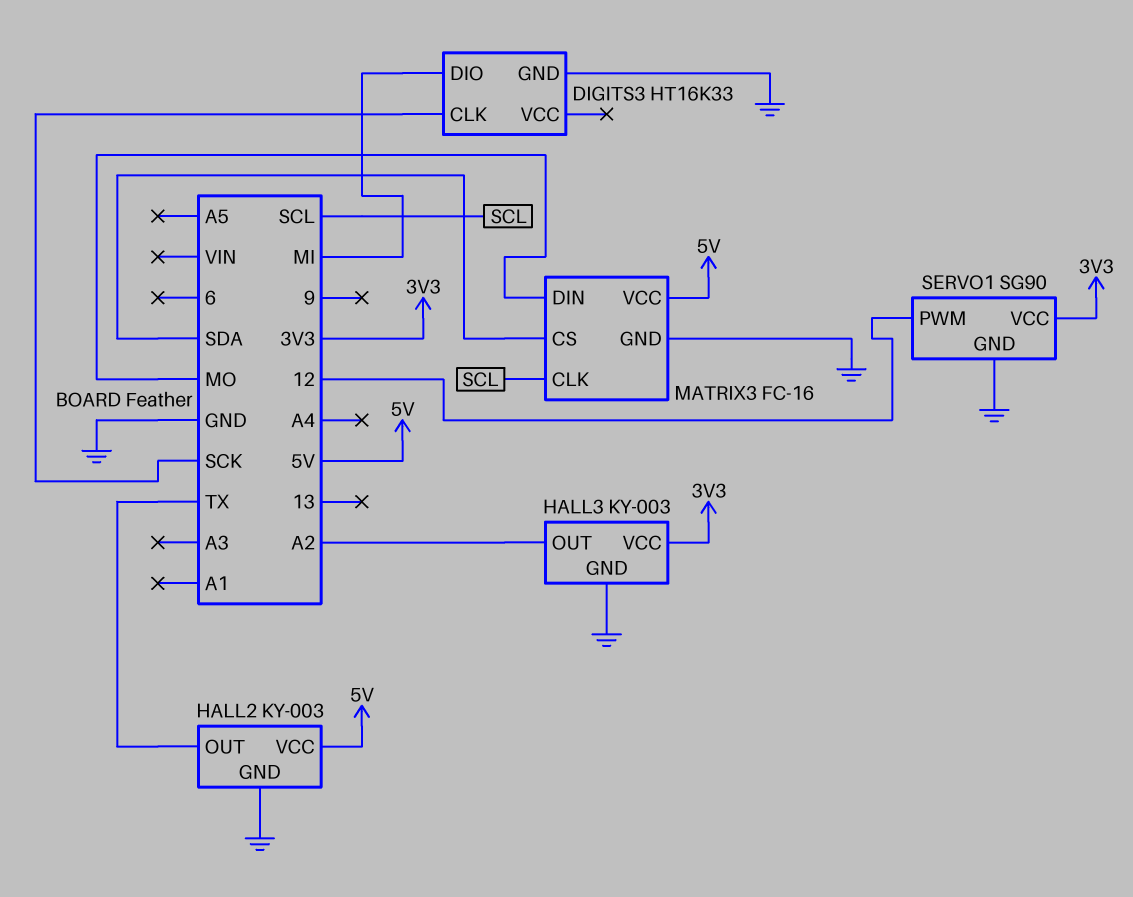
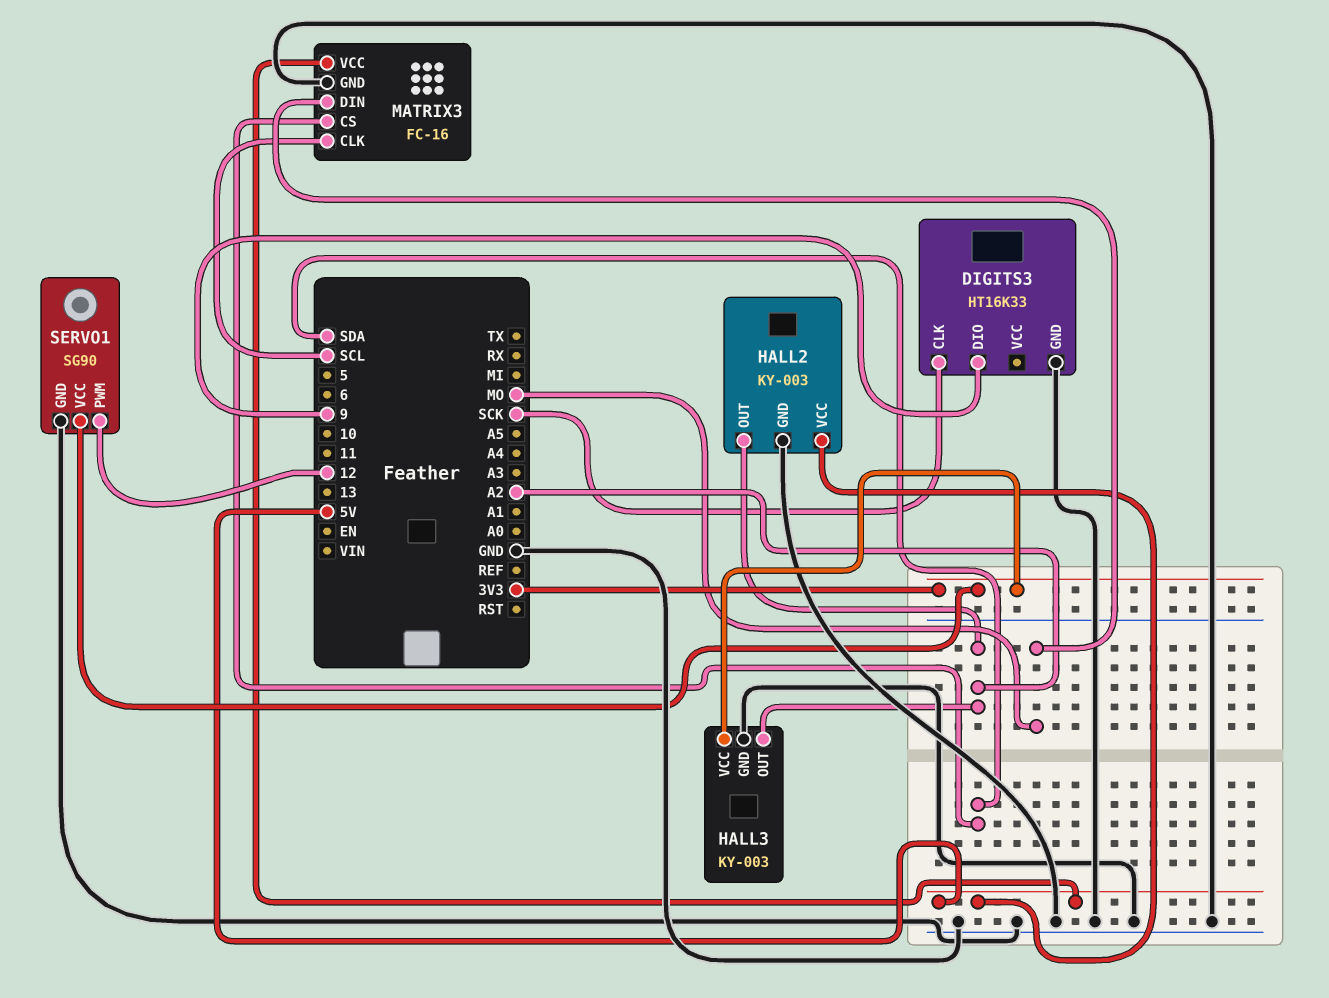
DIGITS3 pin DIO: MI -> 9
HALL2 pin OUT: TX -> A2

